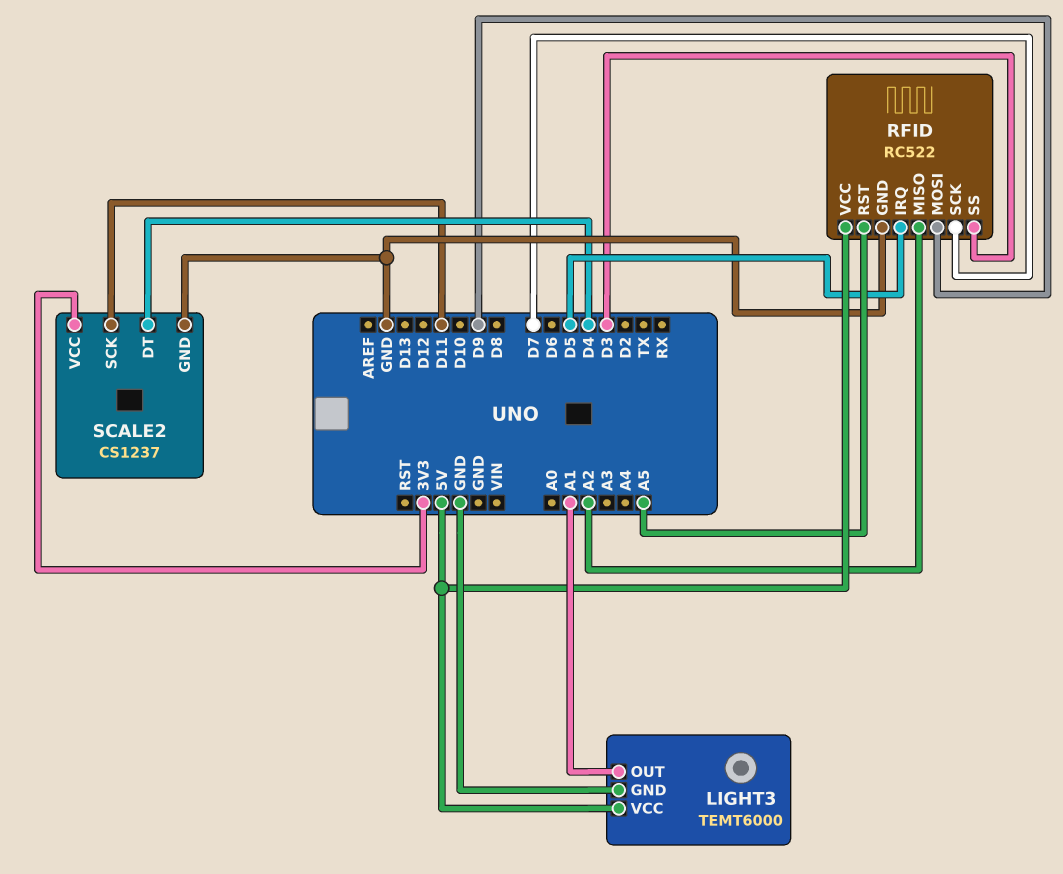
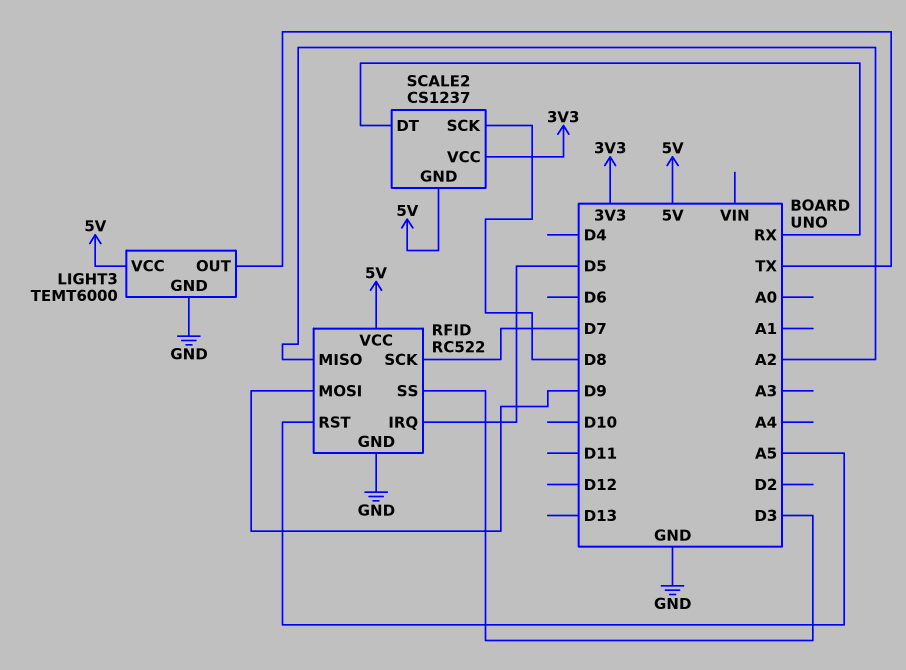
LIGHT3 pin OUT: A1 -> TX
SCALE2 pin DT: D4 -> RX
SCALE2 pin GND: GND -> 5V
SCALE2 pin SCK: D11 -> D8

